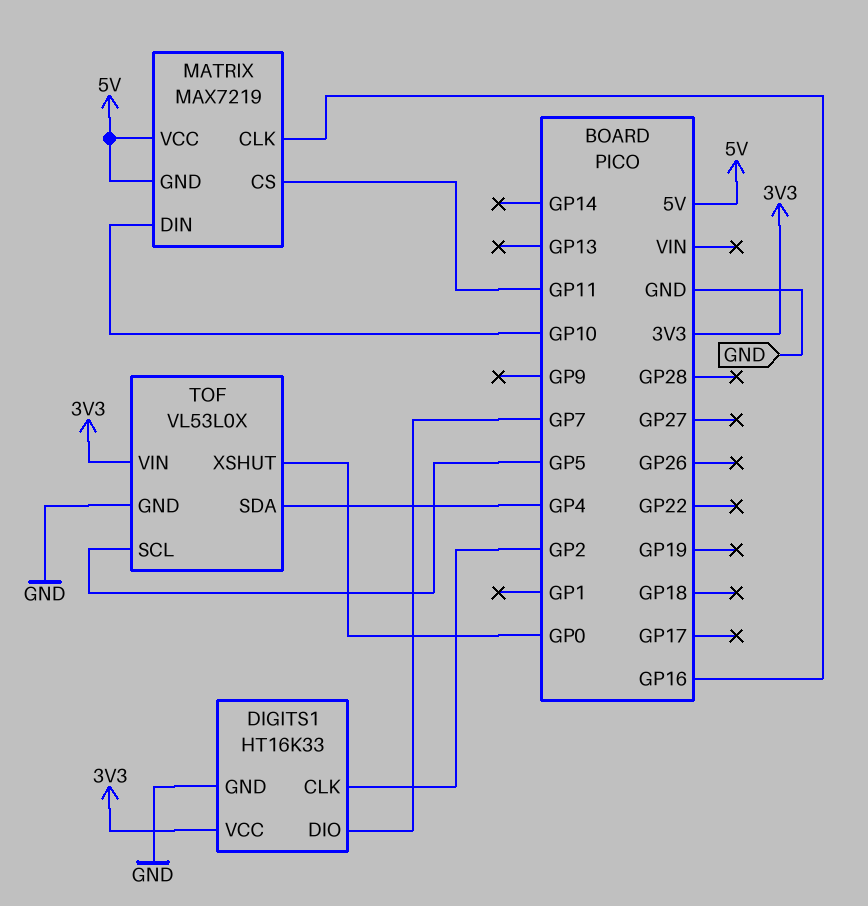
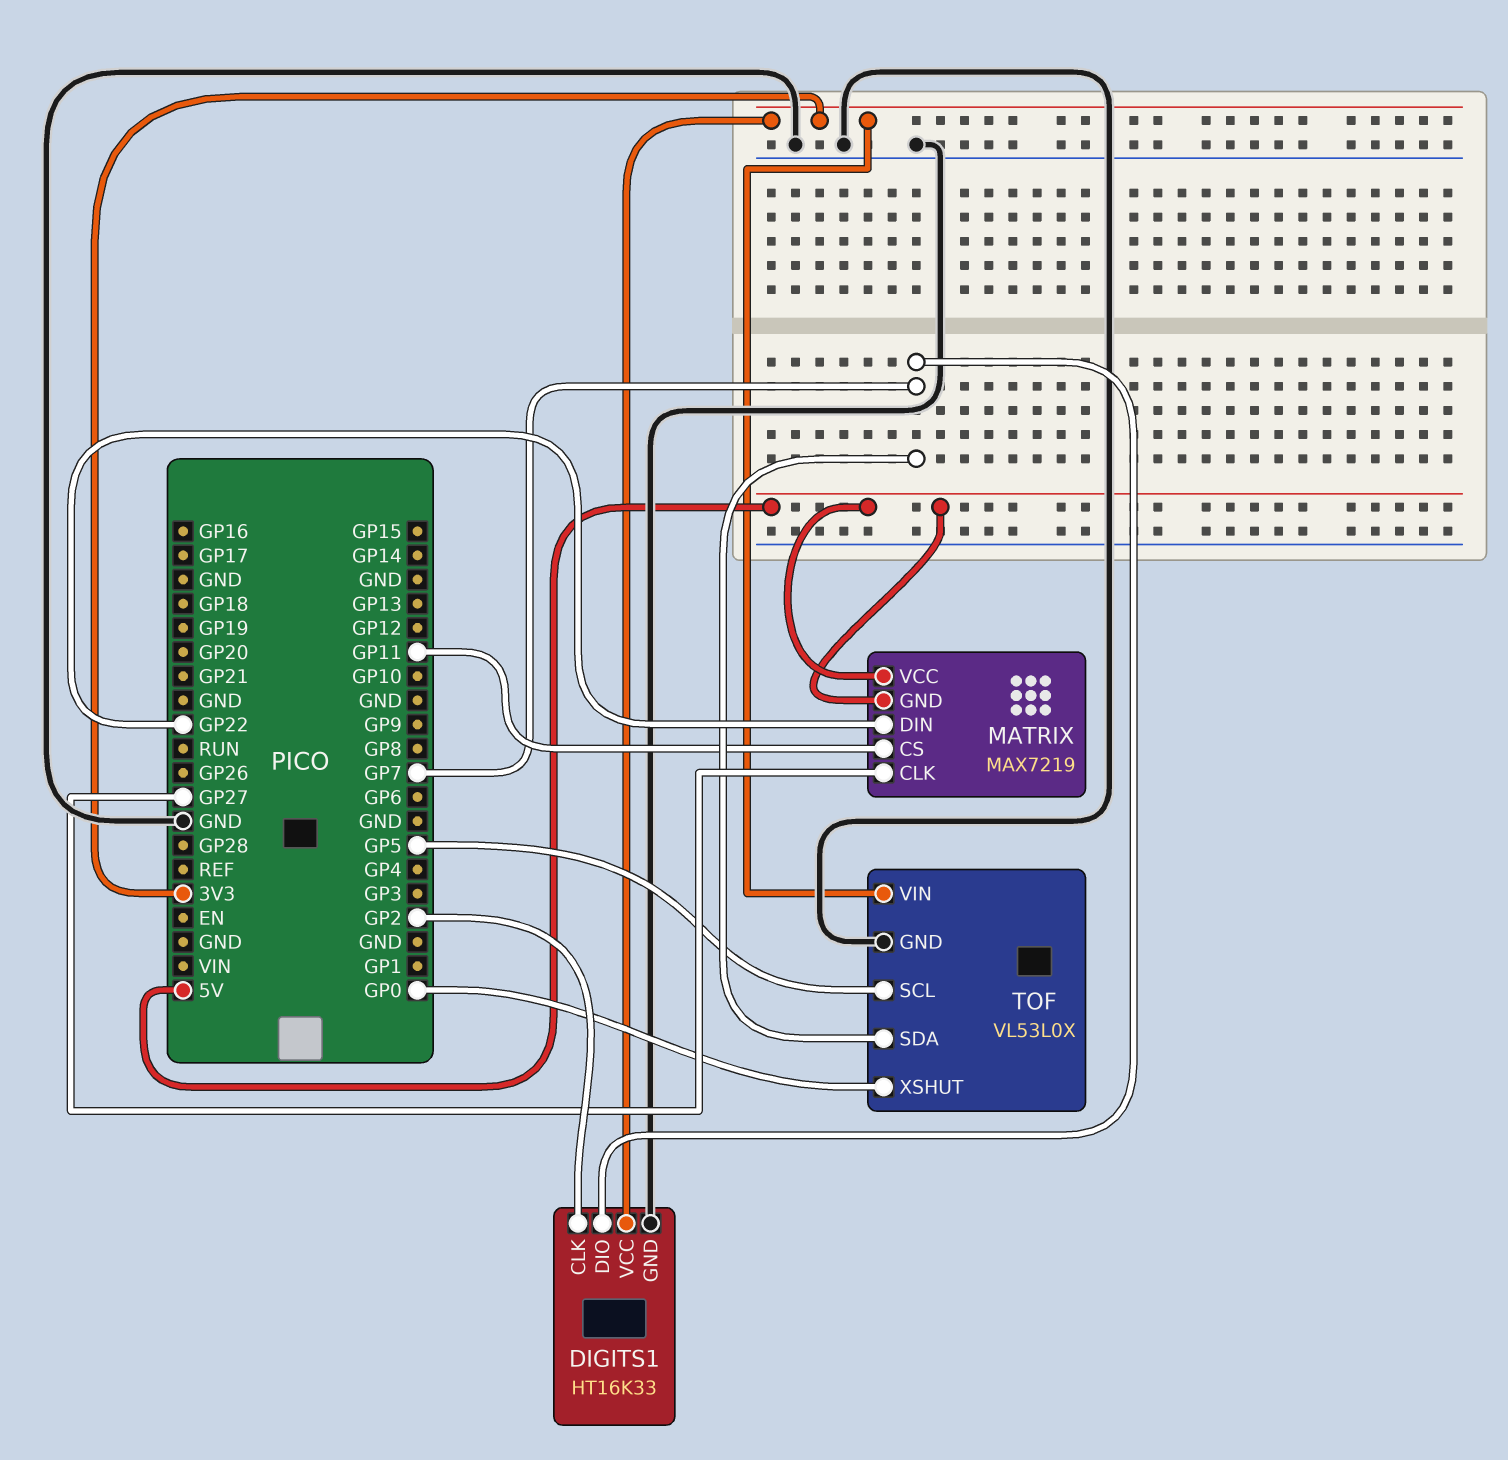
MATRIX pin CLK: GP16 -> GP27
MATRIX pin DIN: GP10 -> GP22
TOF pin SDA: GP4 -> GP7

